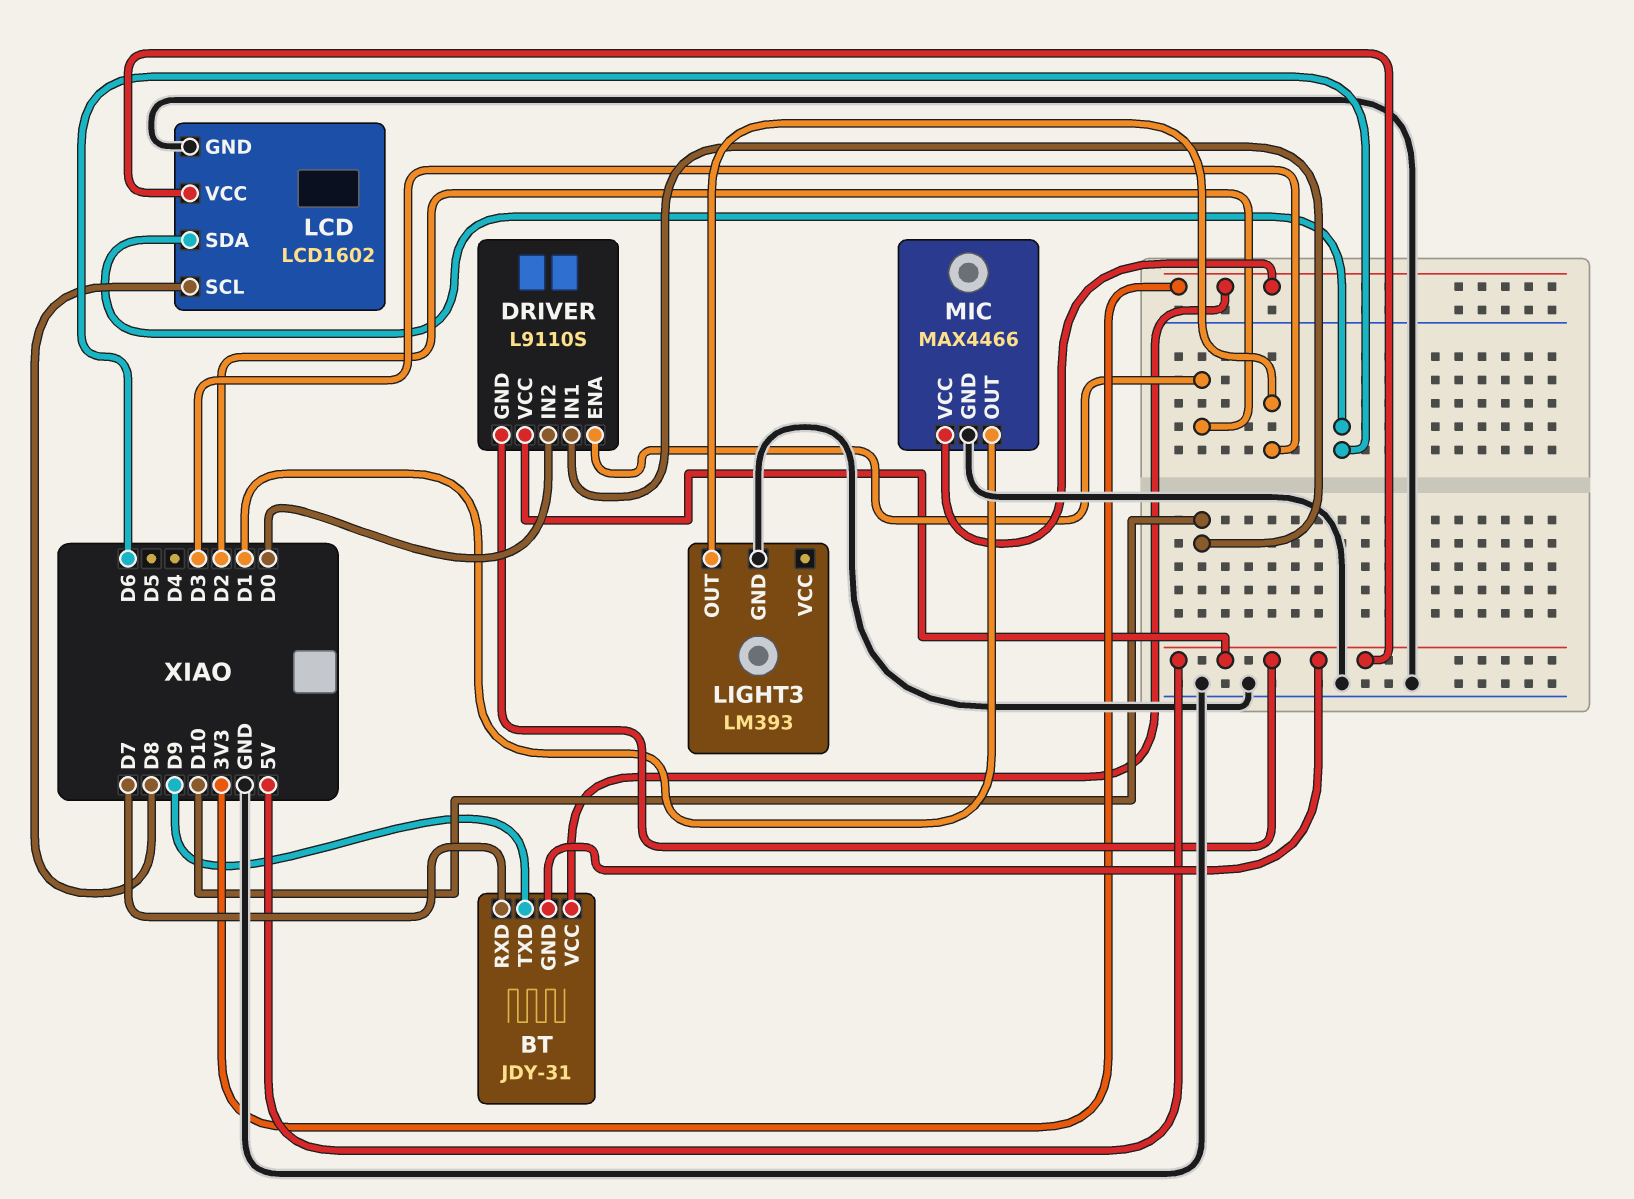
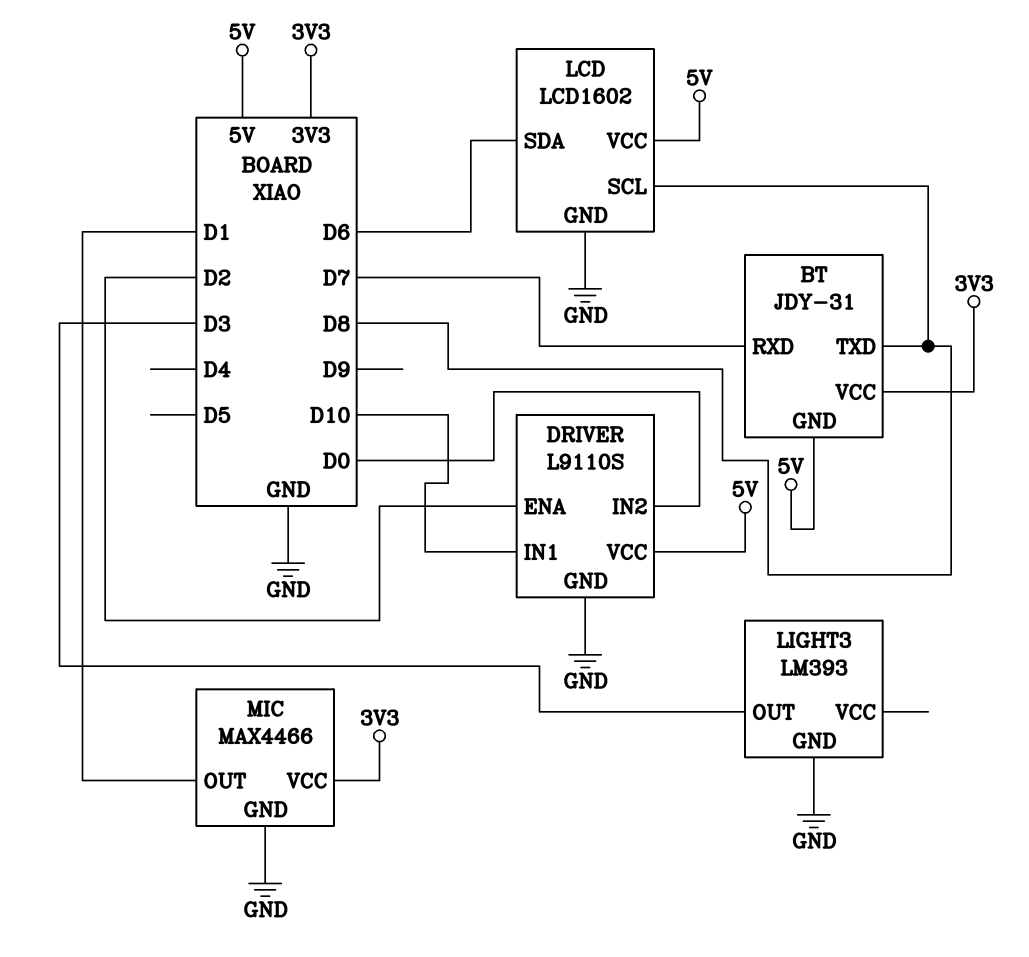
BT pin TXD: D9 -> D8
DRIVER pin GND: 5V -> GND

